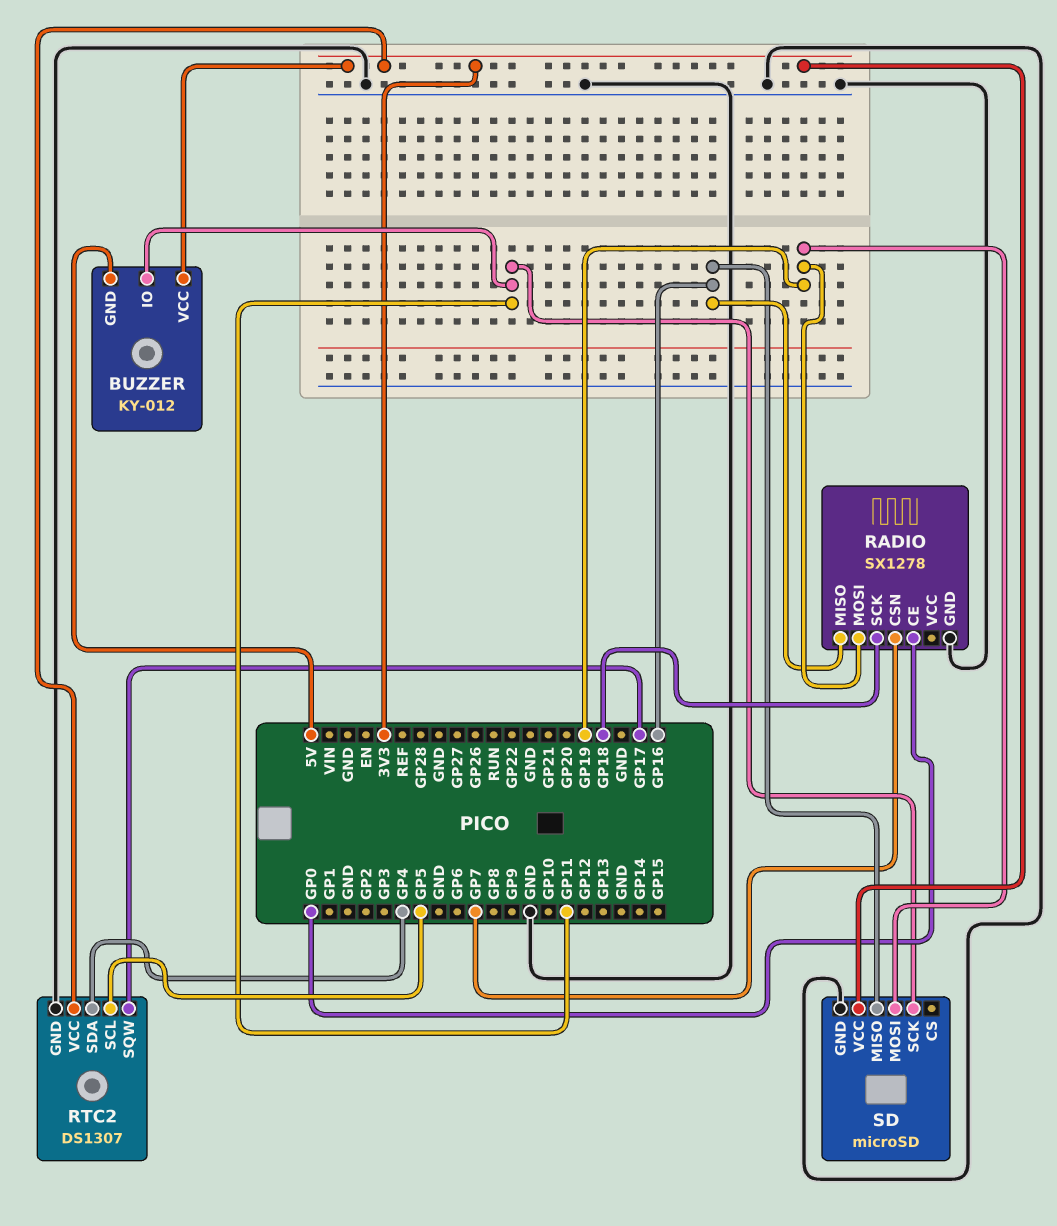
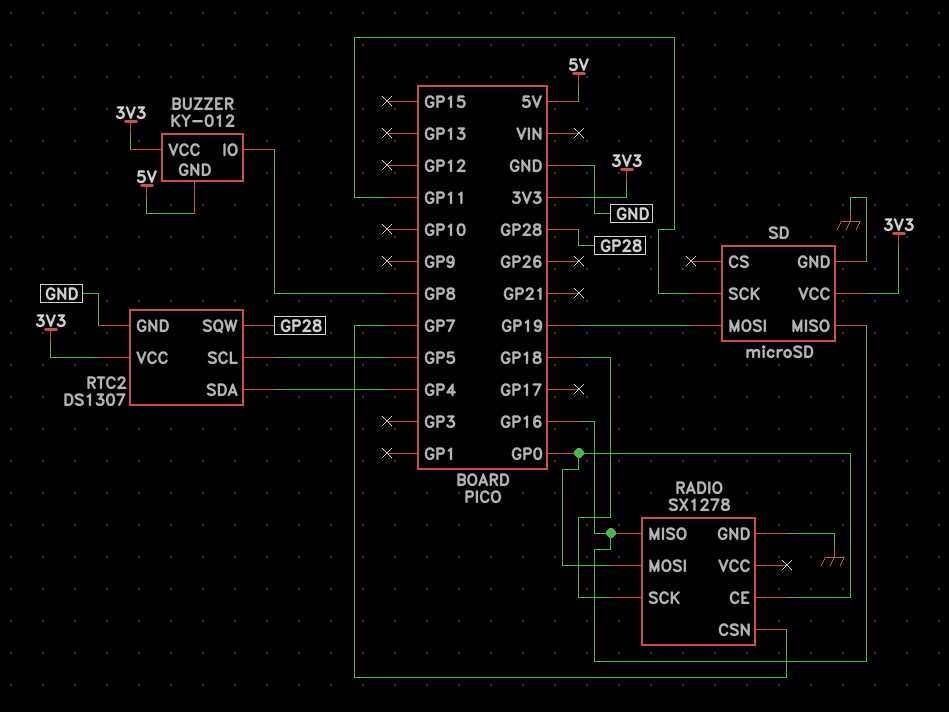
BUZZER pin IO: GP11 -> GP8
RADIO pin MOSI: GP19 -> GP0
RTC2 pin SQW: GP17 -> GP28

